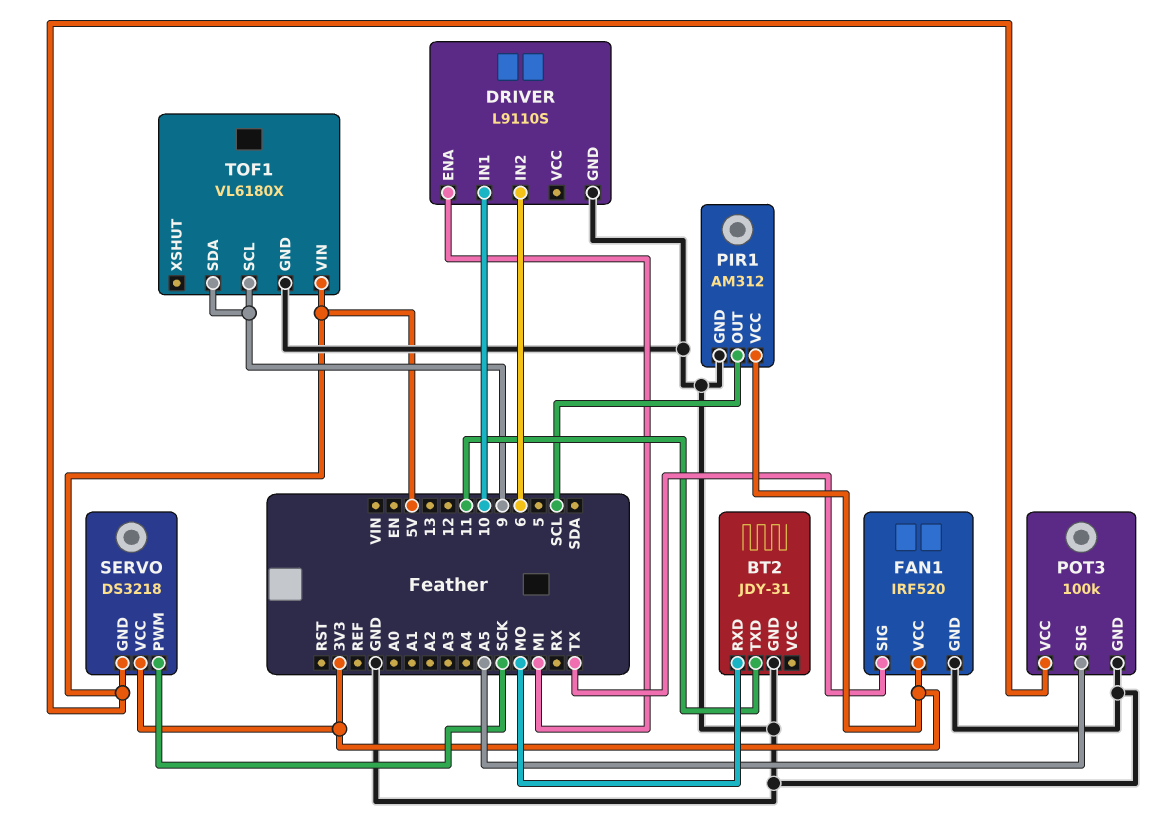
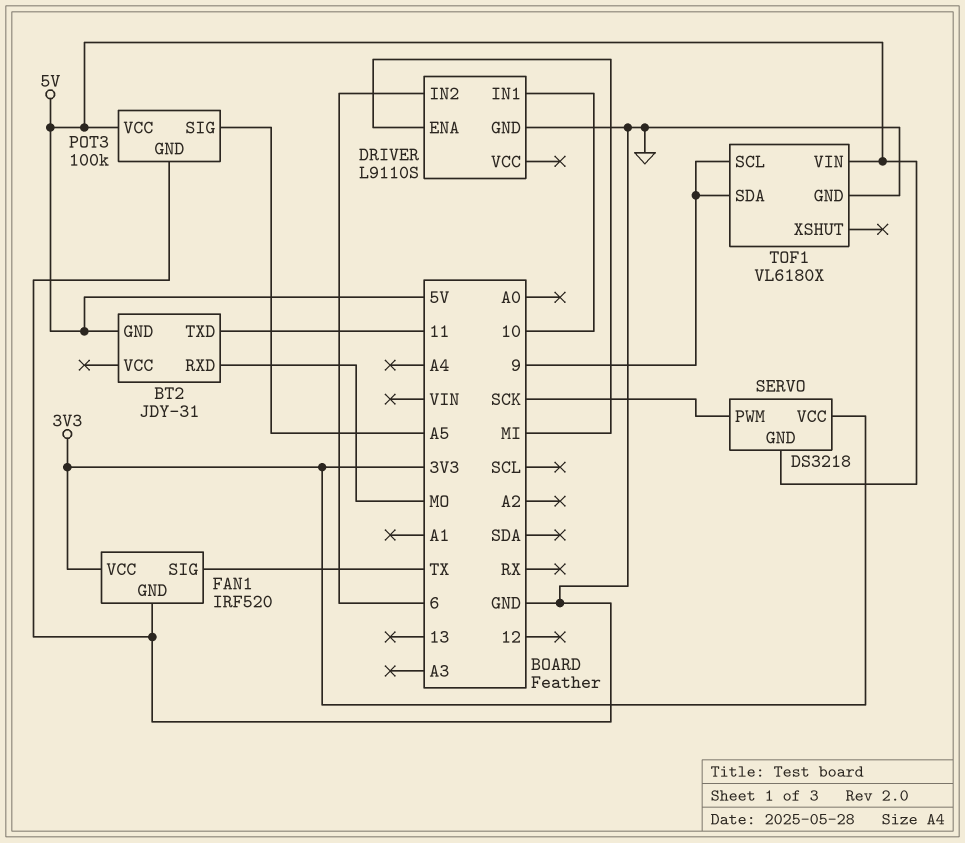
BT2 pin GND: GND -> 5V
PIR1: AM312 -> none
PIR1 pin GND: GND -> none
PIR1 pin OUT: SCL -> none
PIR1 pin VCC: 3V3 -> none

